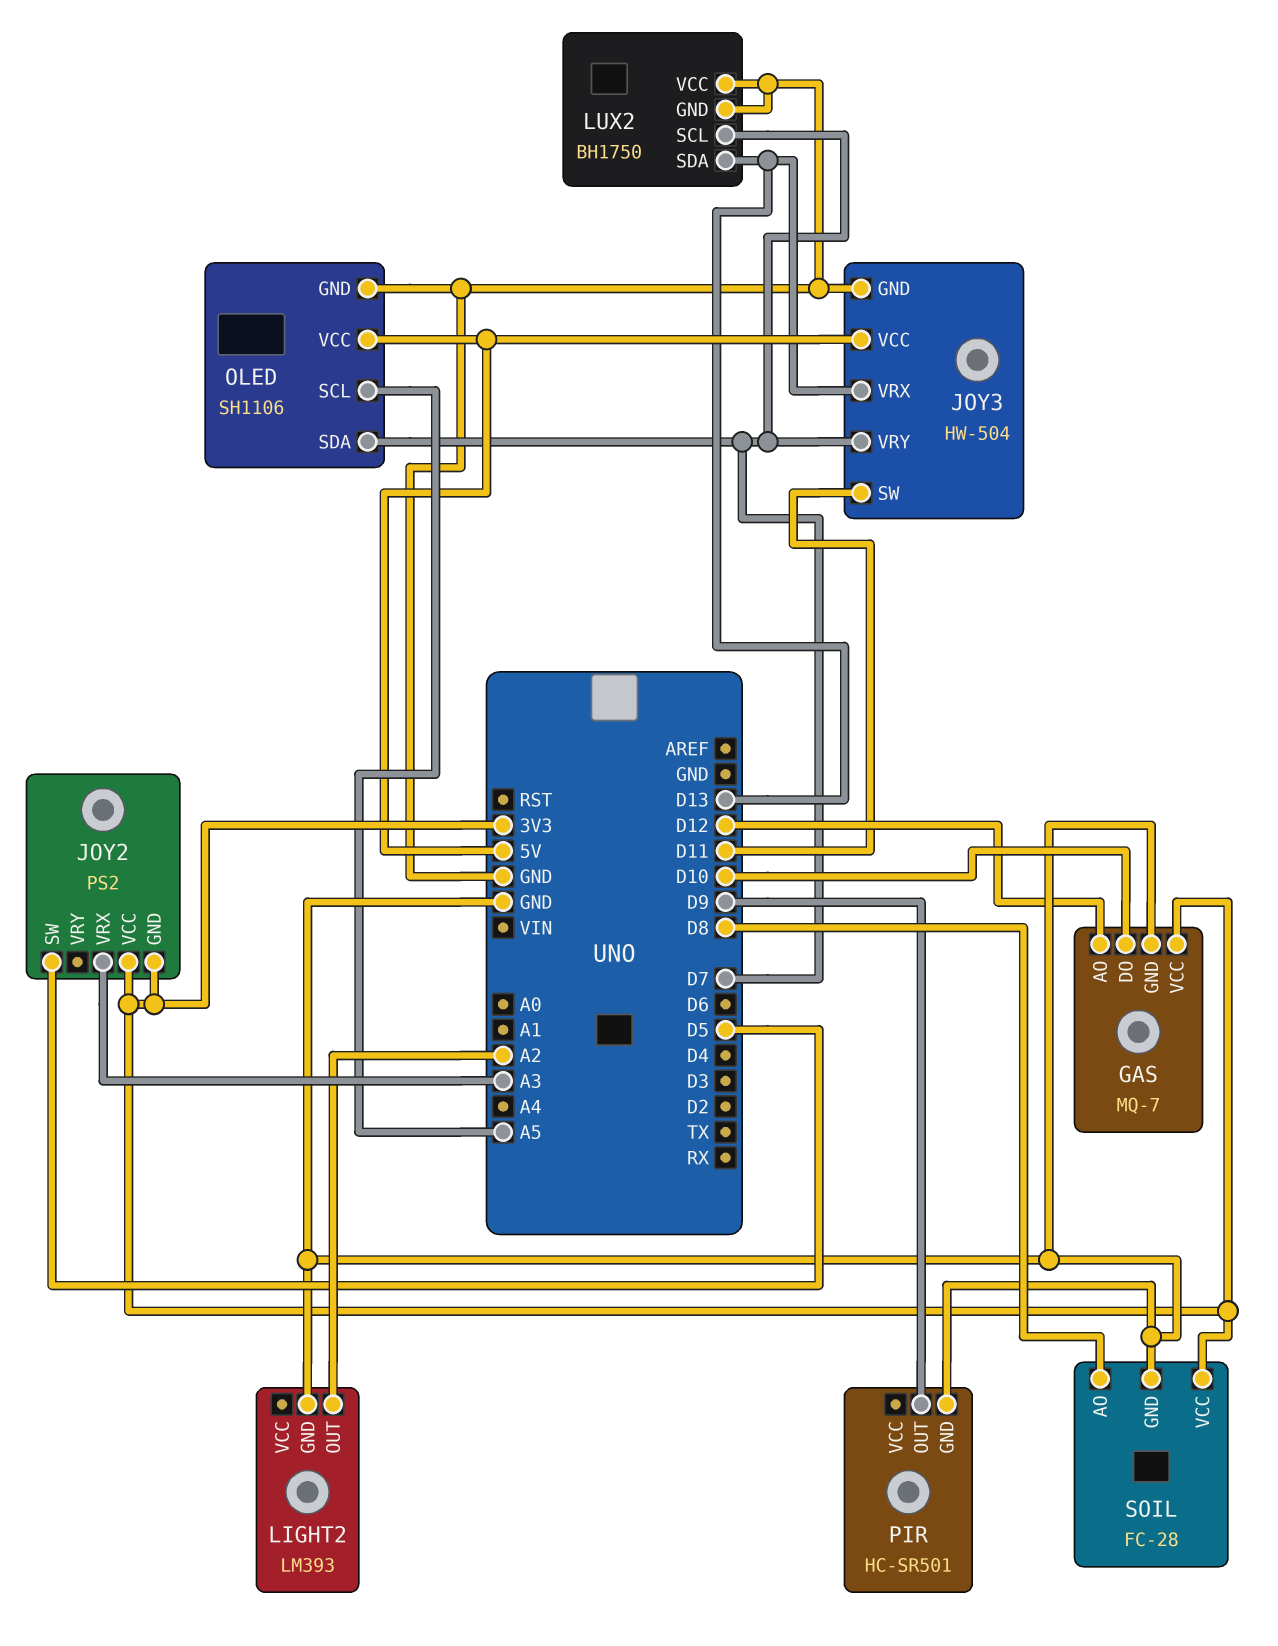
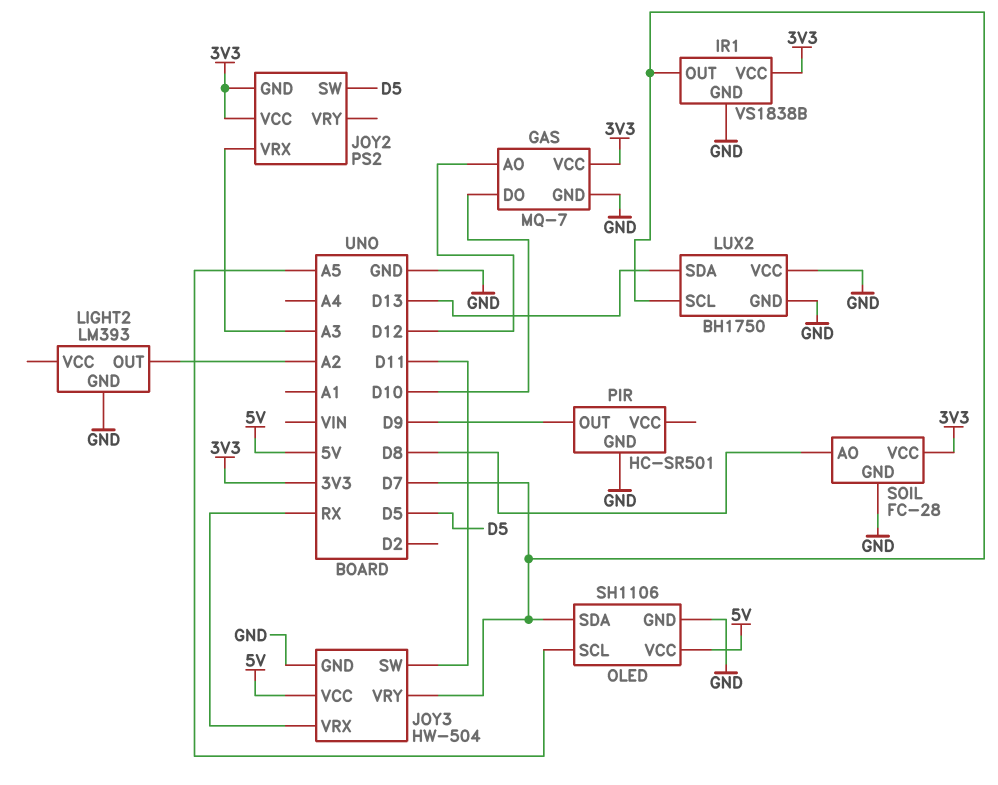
IR1: none -> VS1838B
IR1 pin GND: none -> GND
IR1 pin OUT: none -> D7
IR1 pin VCC: none -> 3V3
JOY3 pin VRX: D13 -> RX

